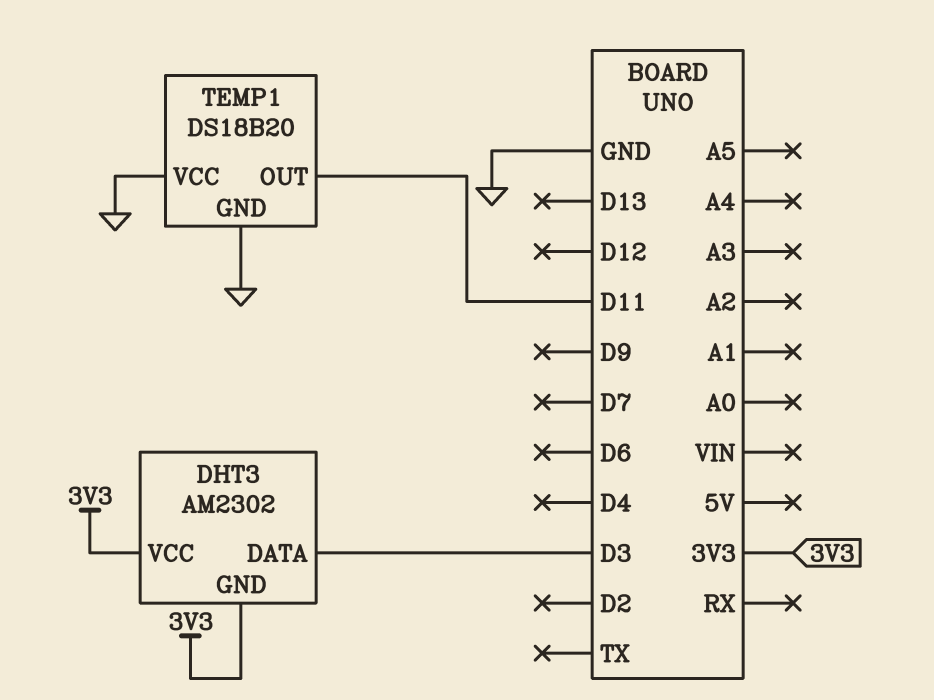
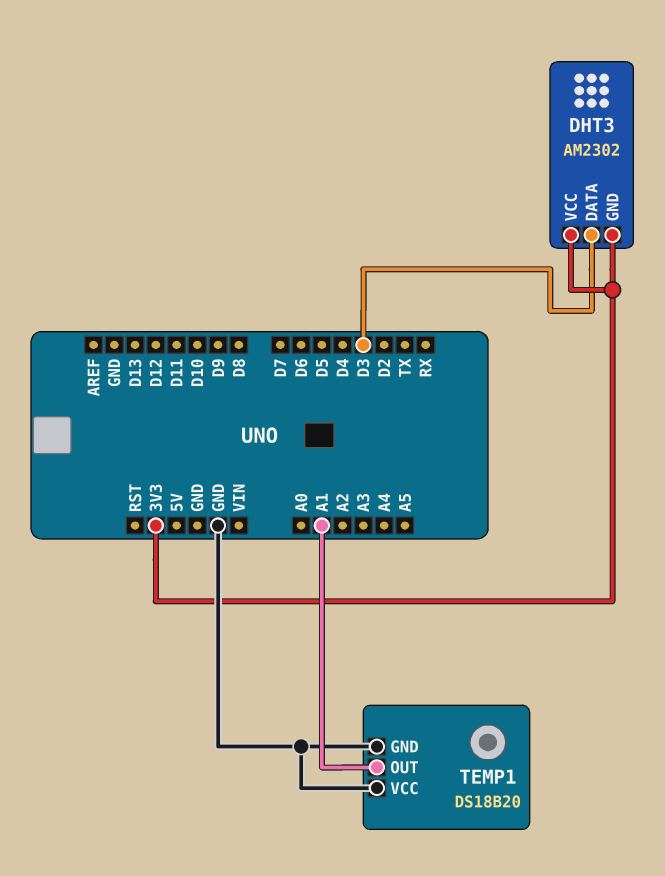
TEMP1 pin OUT: D11 -> A1

